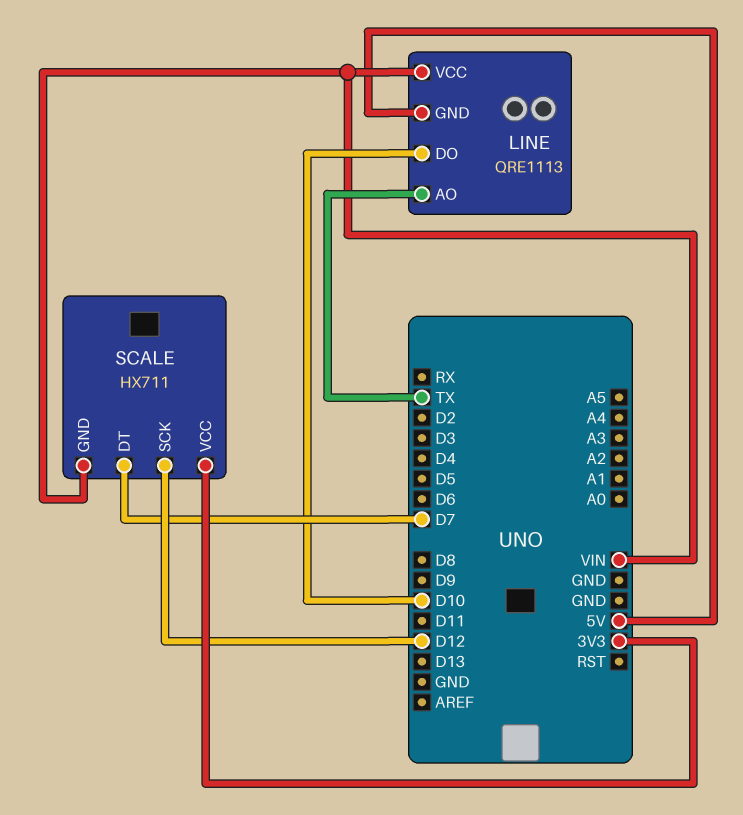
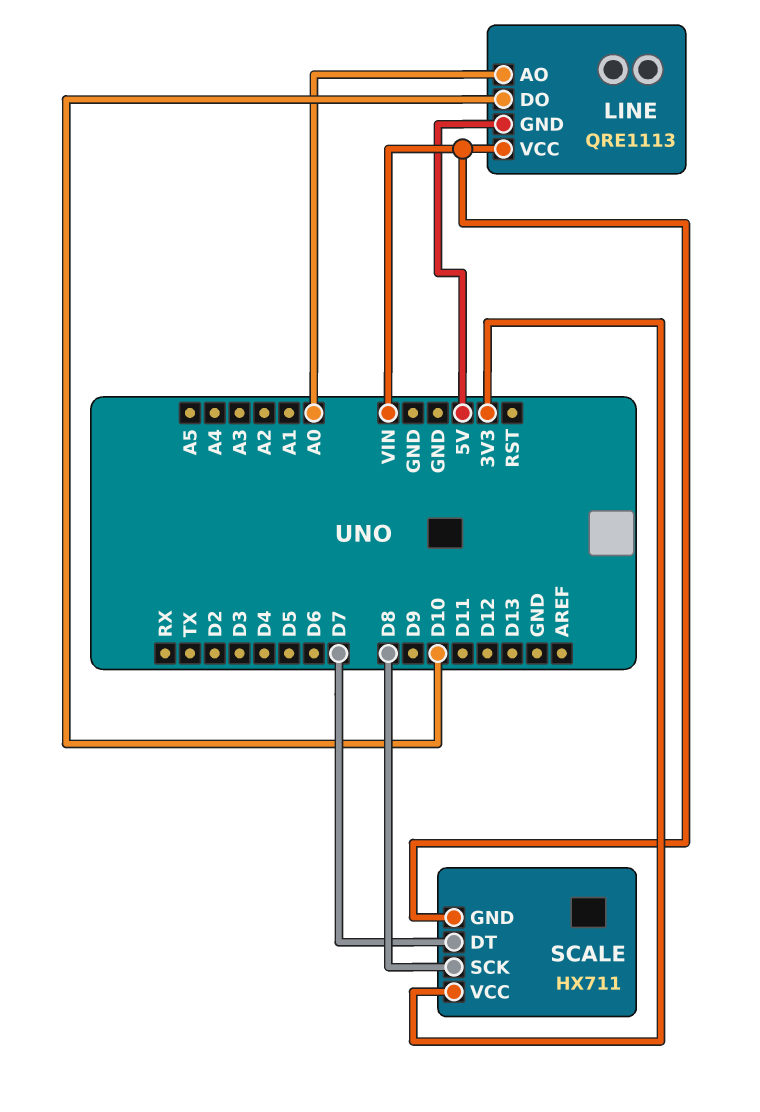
LINE pin AO: TX -> A0
SCALE pin SCK: D12 -> D8

